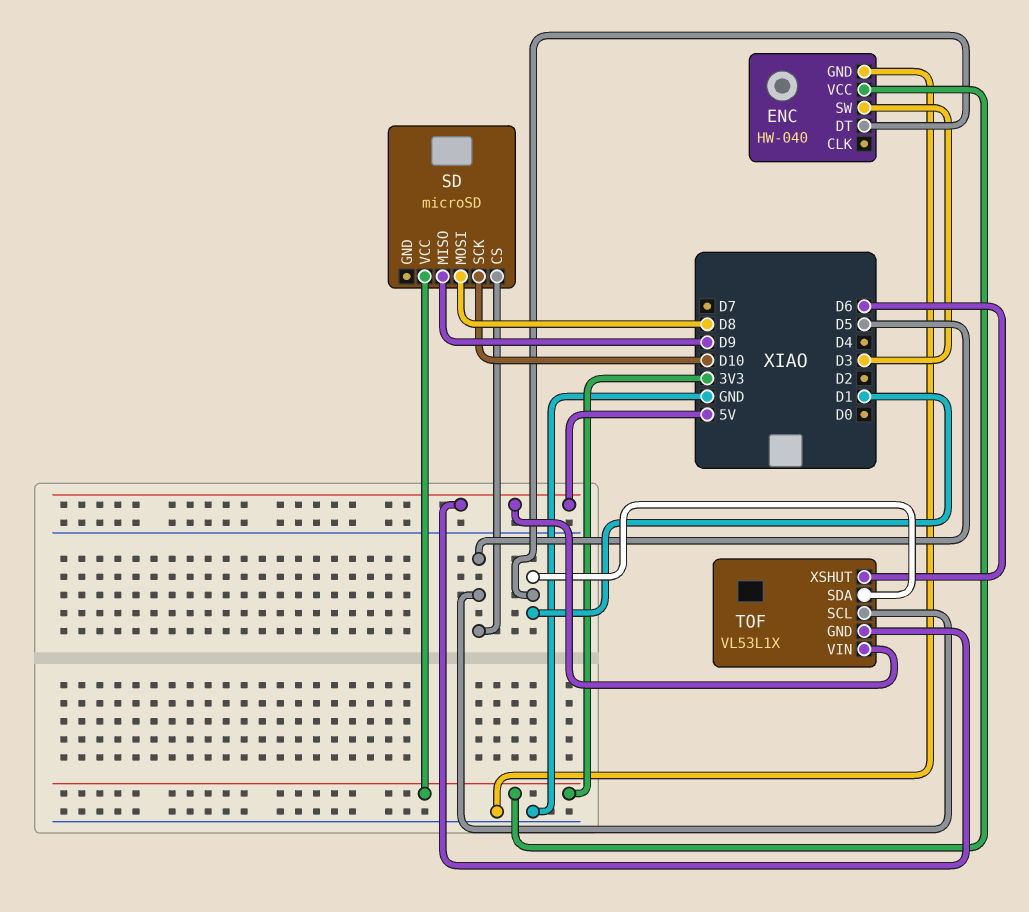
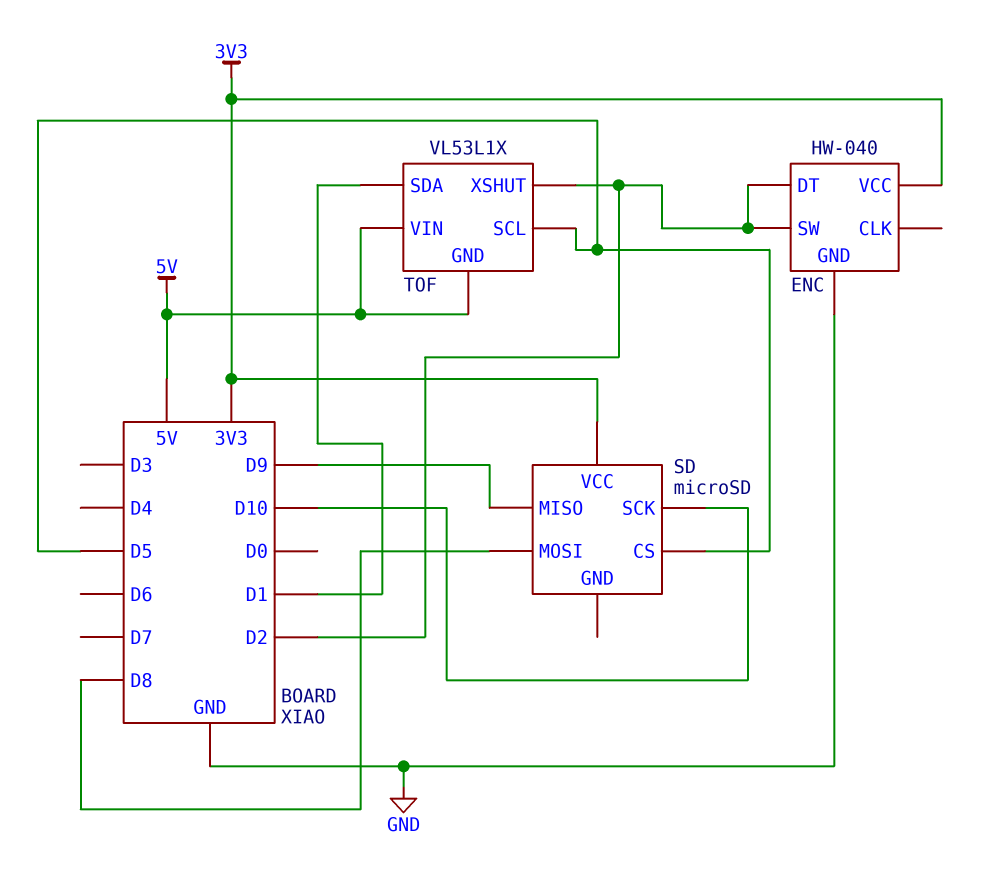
ENC pin DT: D1 -> D2
ENC pin SW: D3 -> D2
TOF pin XSHUT: D6 -> D2

